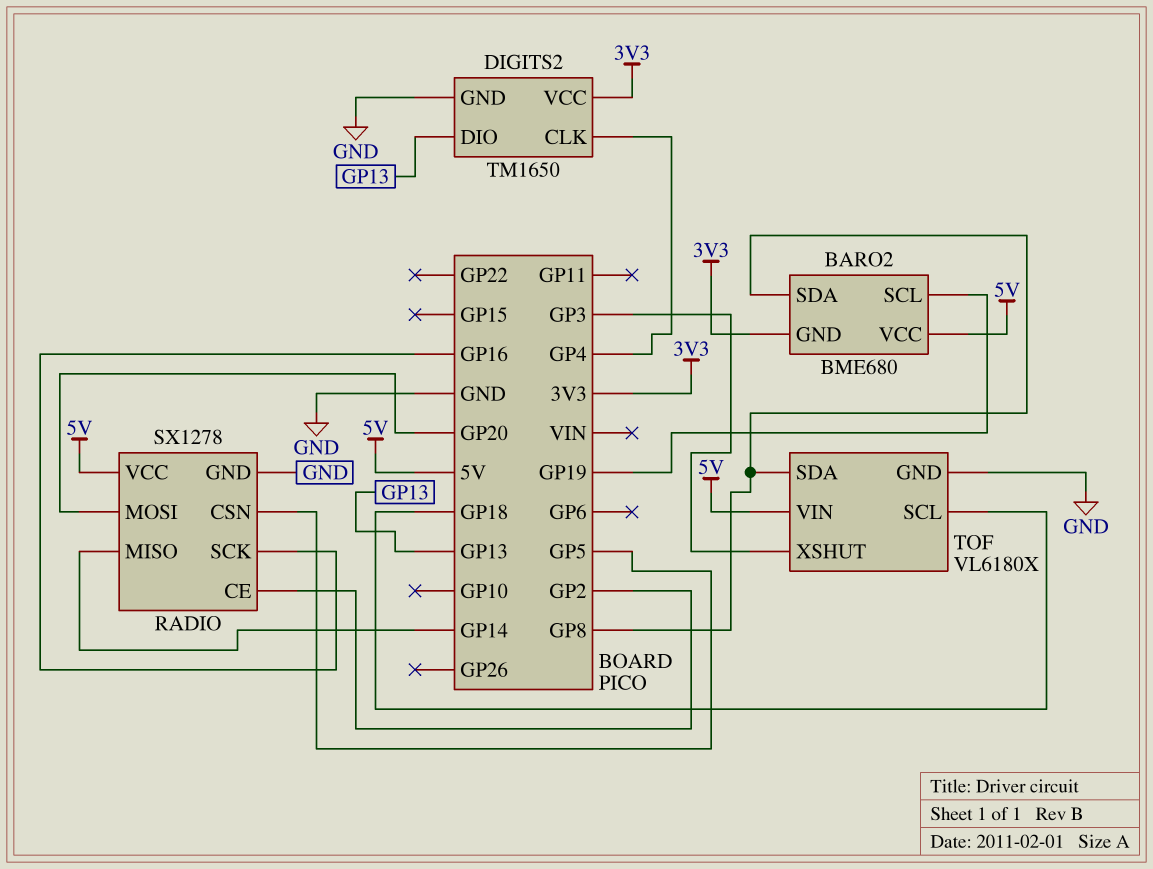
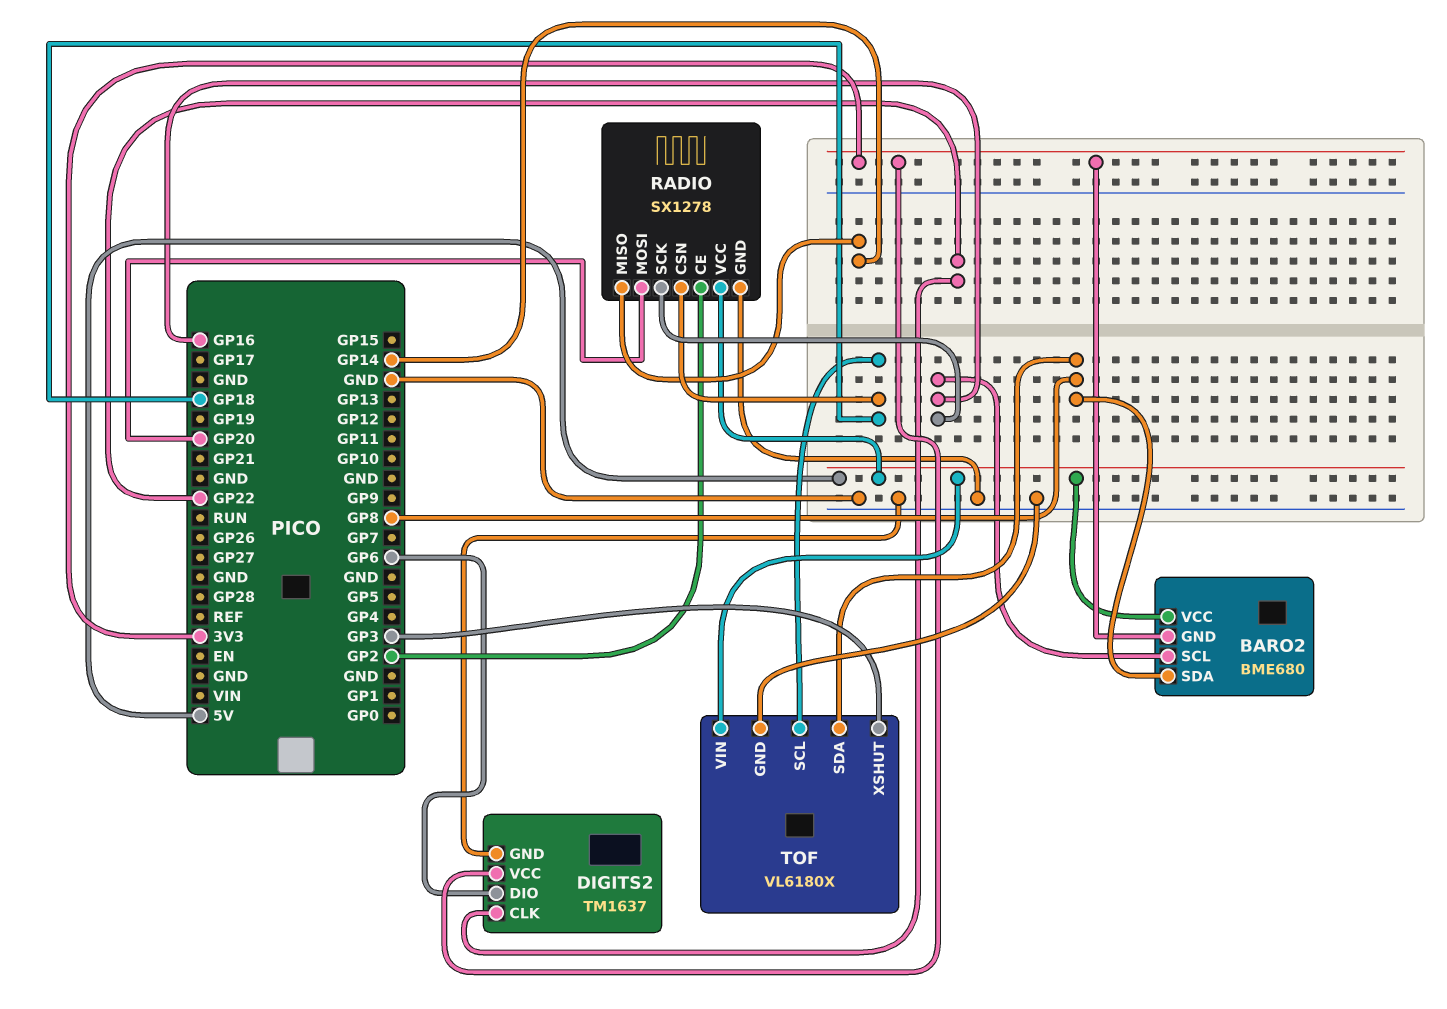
BARO2 pin SCL: GP19 -> GP16
DIGITS2: TM1650 -> TM1637
DIGITS2 pin CLK: GP4 -> GP22
DIGITS2 pin DIO: GP13 -> GP6
RADIO pin CSN: GP5 -> GP18

